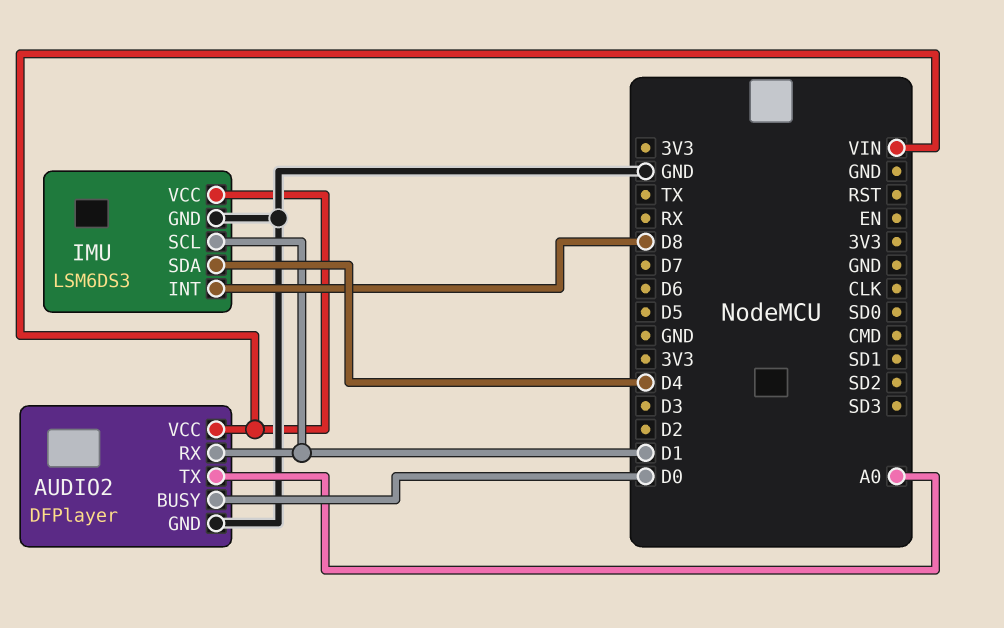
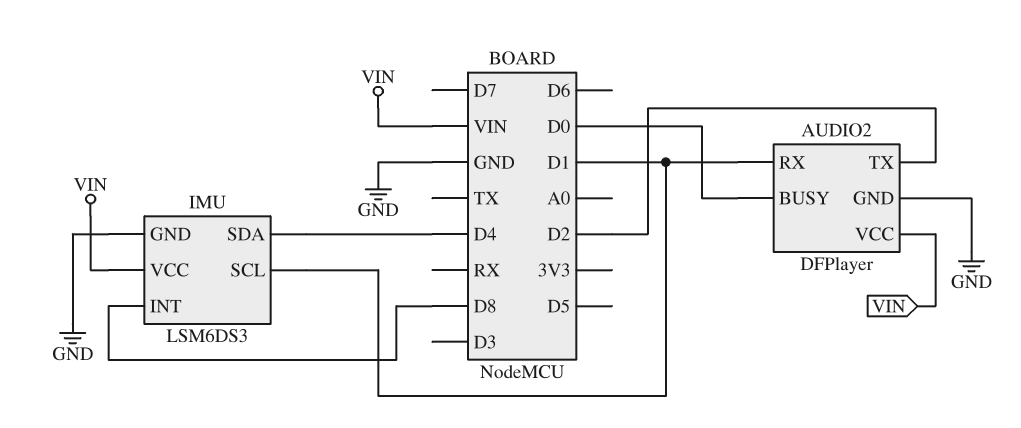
AUDIO2 pin TX: A0 -> D2

